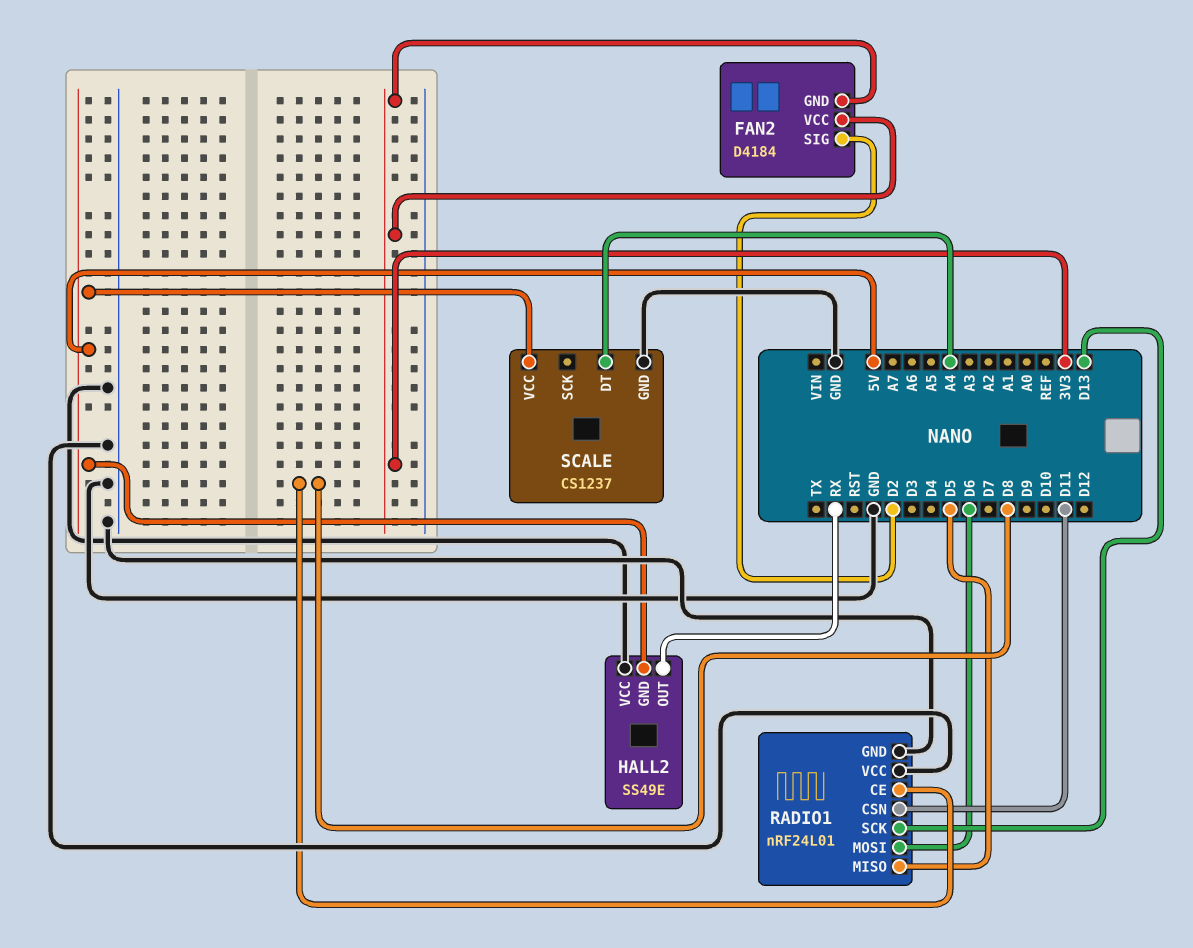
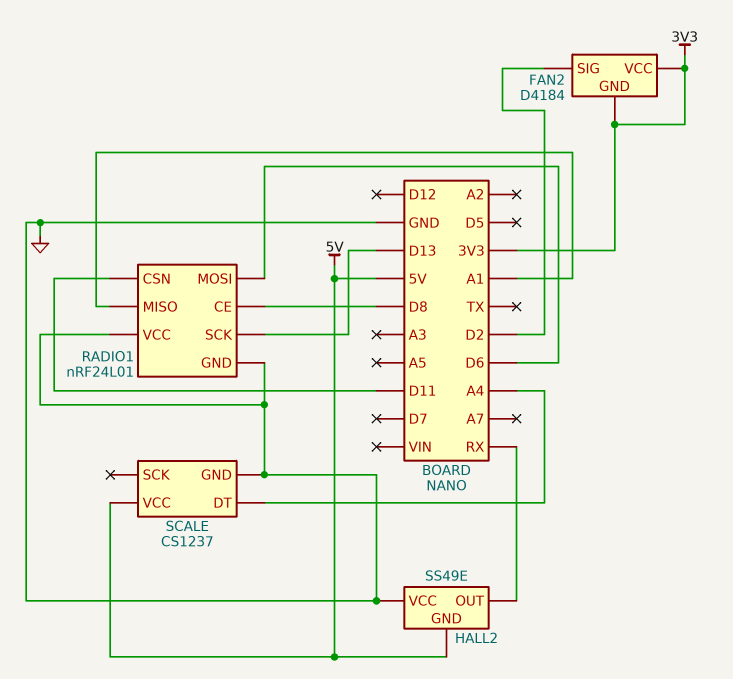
RADIO1 pin MISO: D5 -> A1

